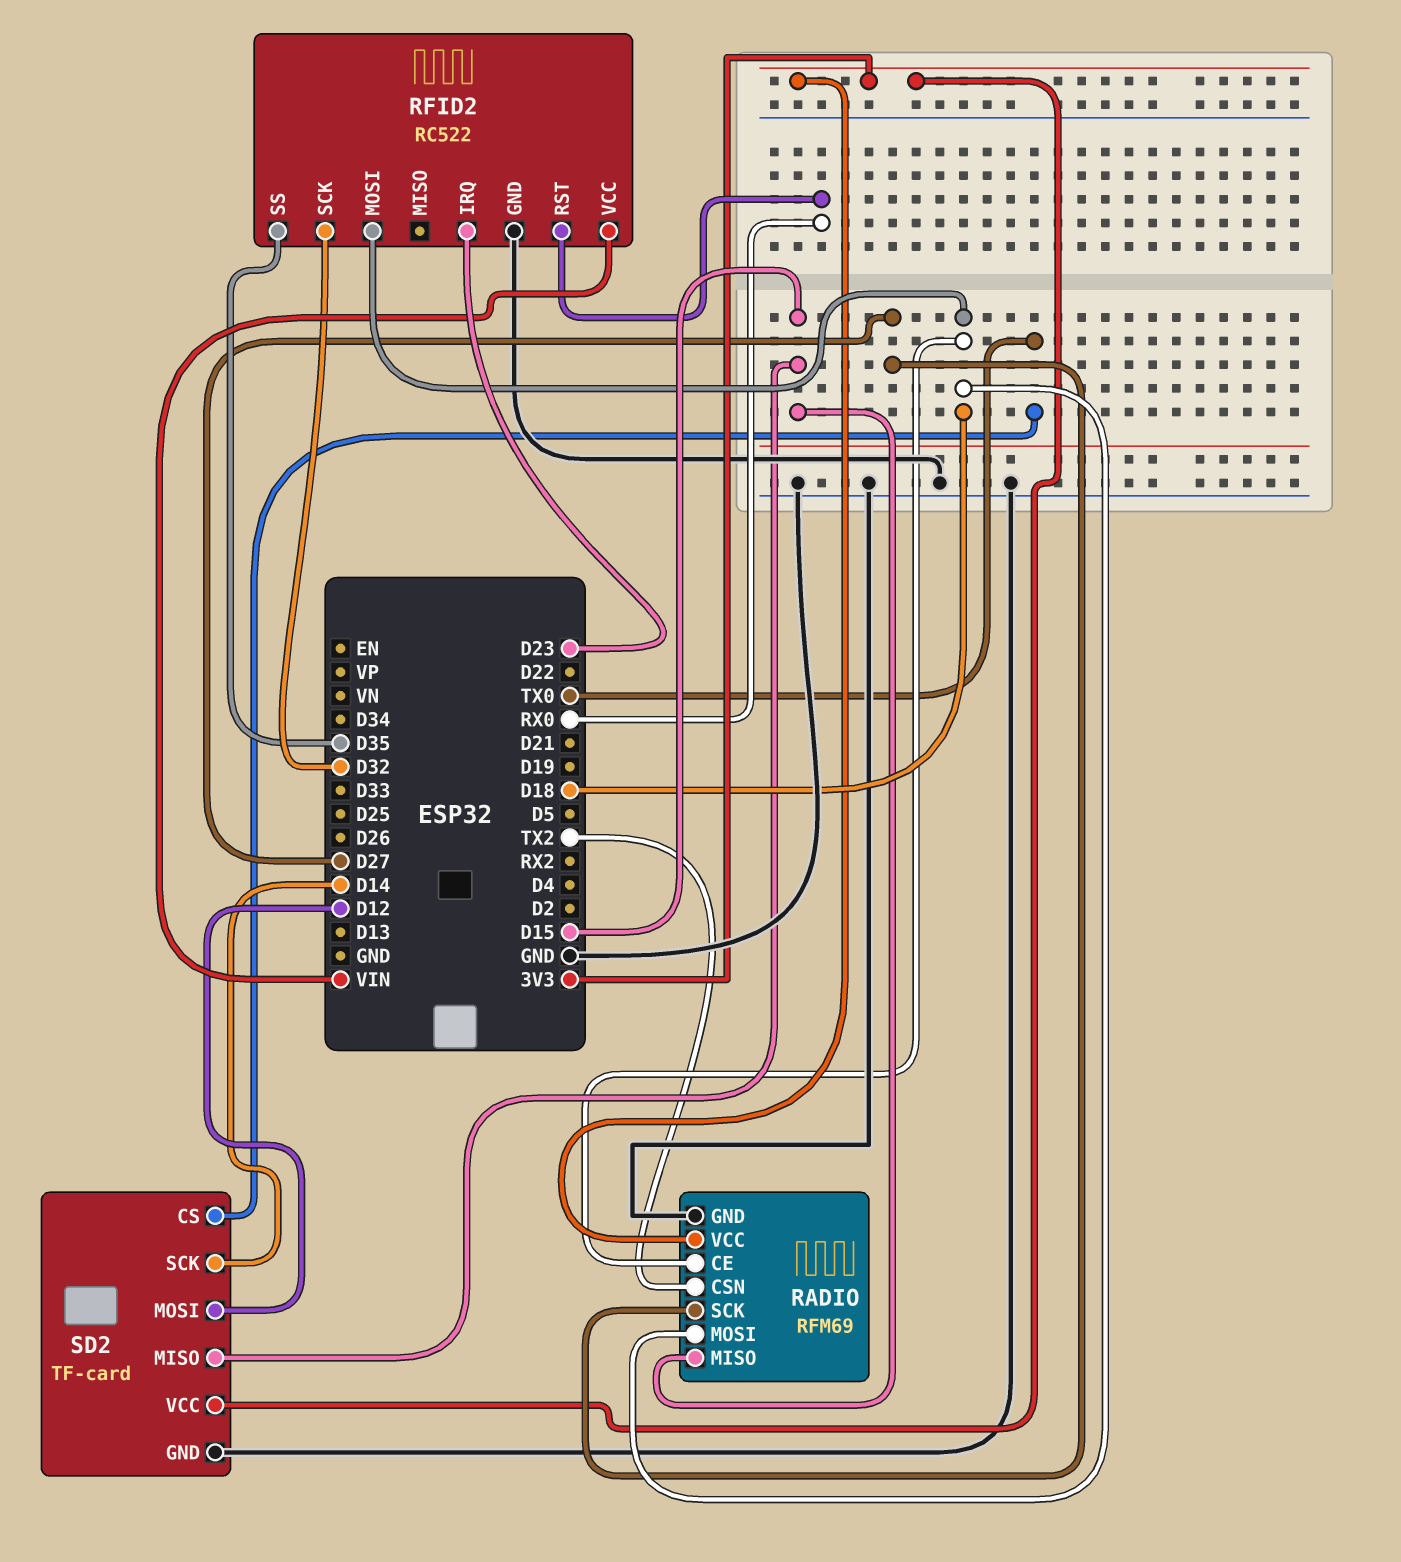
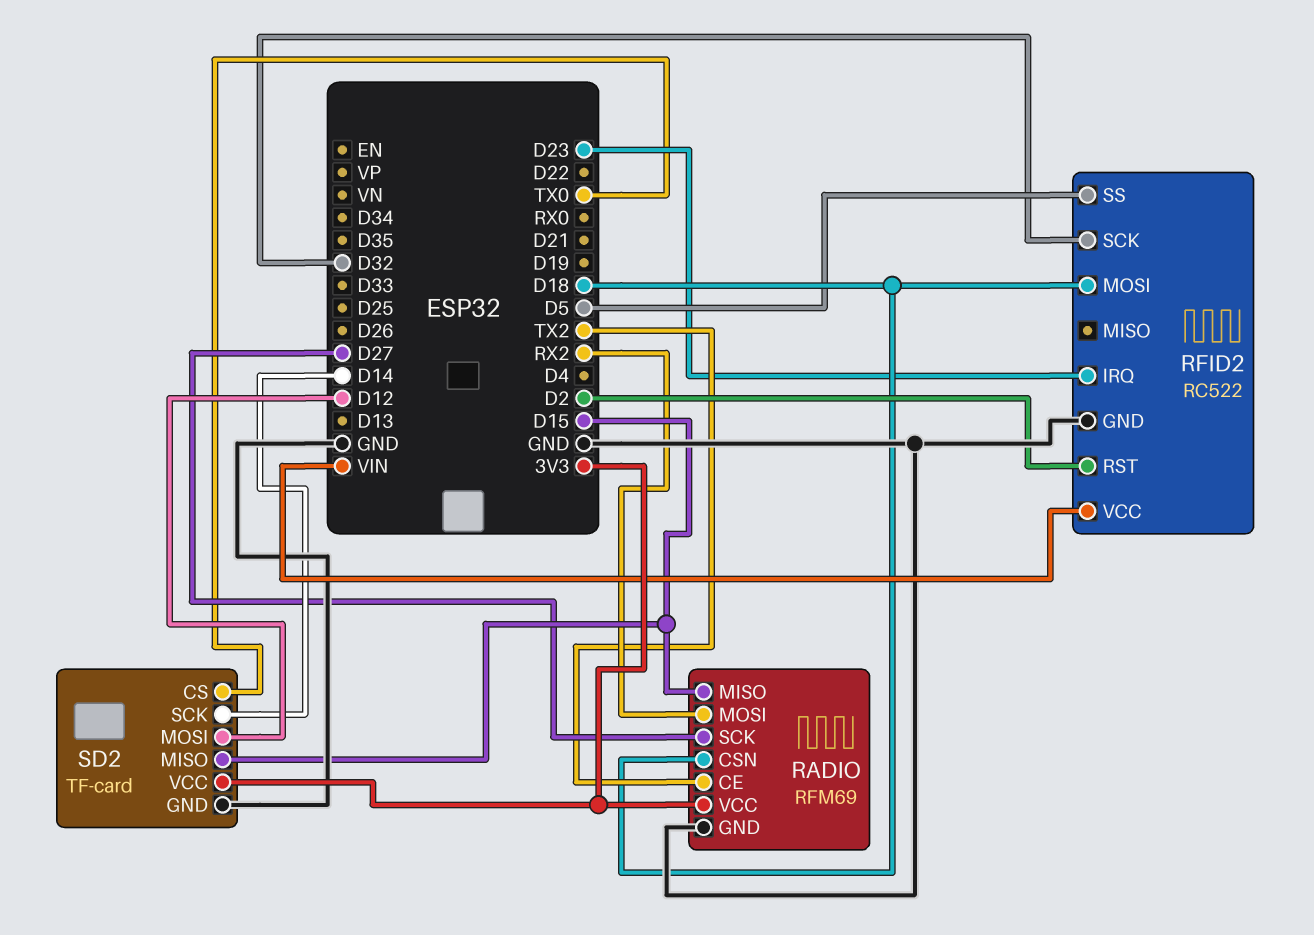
RADIO pin CE: D18 -> TX2
RADIO pin CSN: TX2 -> D18
RADIO pin MOSI: D18 -> RX2
RFID2 pin RST: RX0 -> D2
RFID2 pin SS: D35 -> D5

